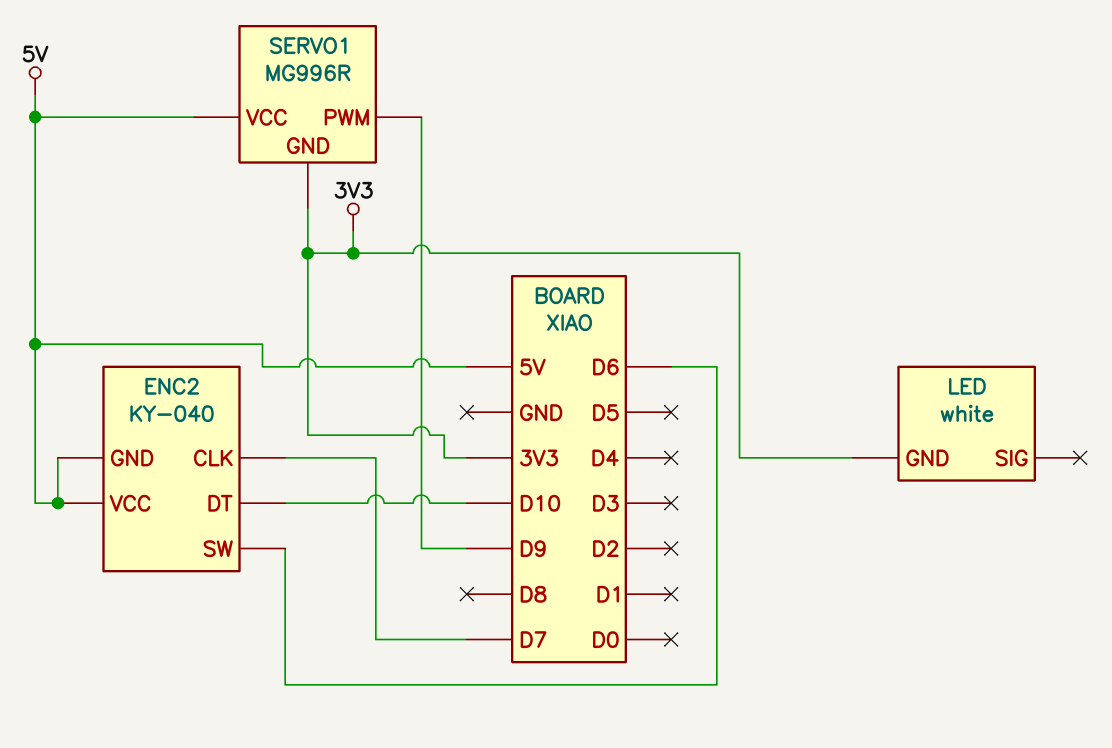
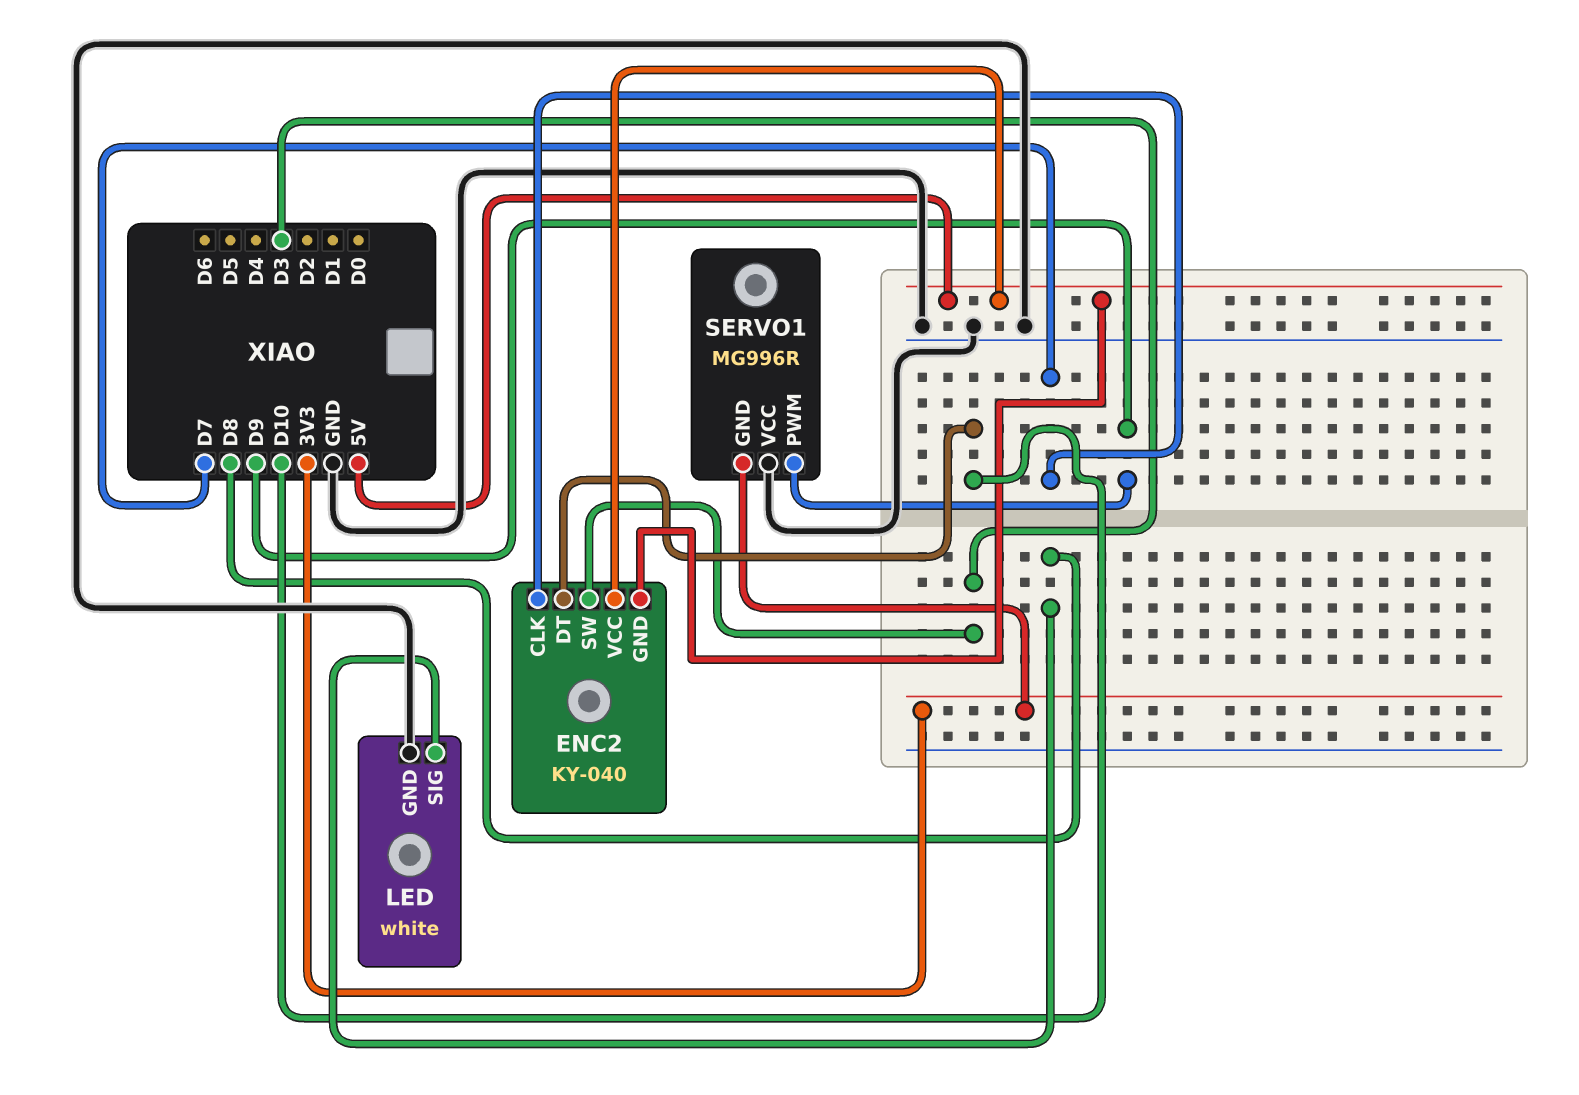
ENC2 pin SW: D6 -> D3
LED pin GND: 3V3 -> GND
LED pin SIG: none -> D8
SERVO1 pin VCC: 5V -> GND

